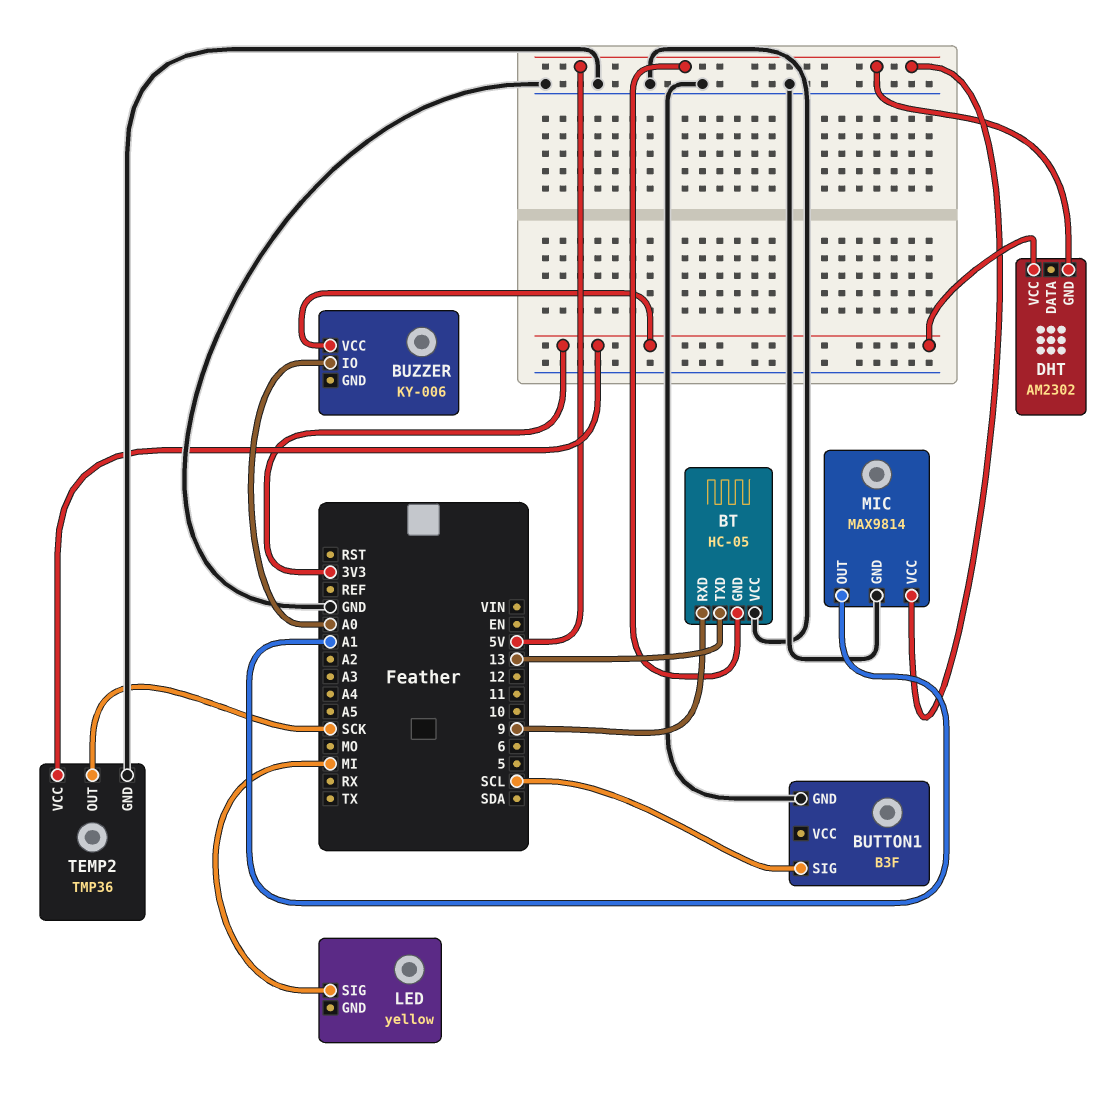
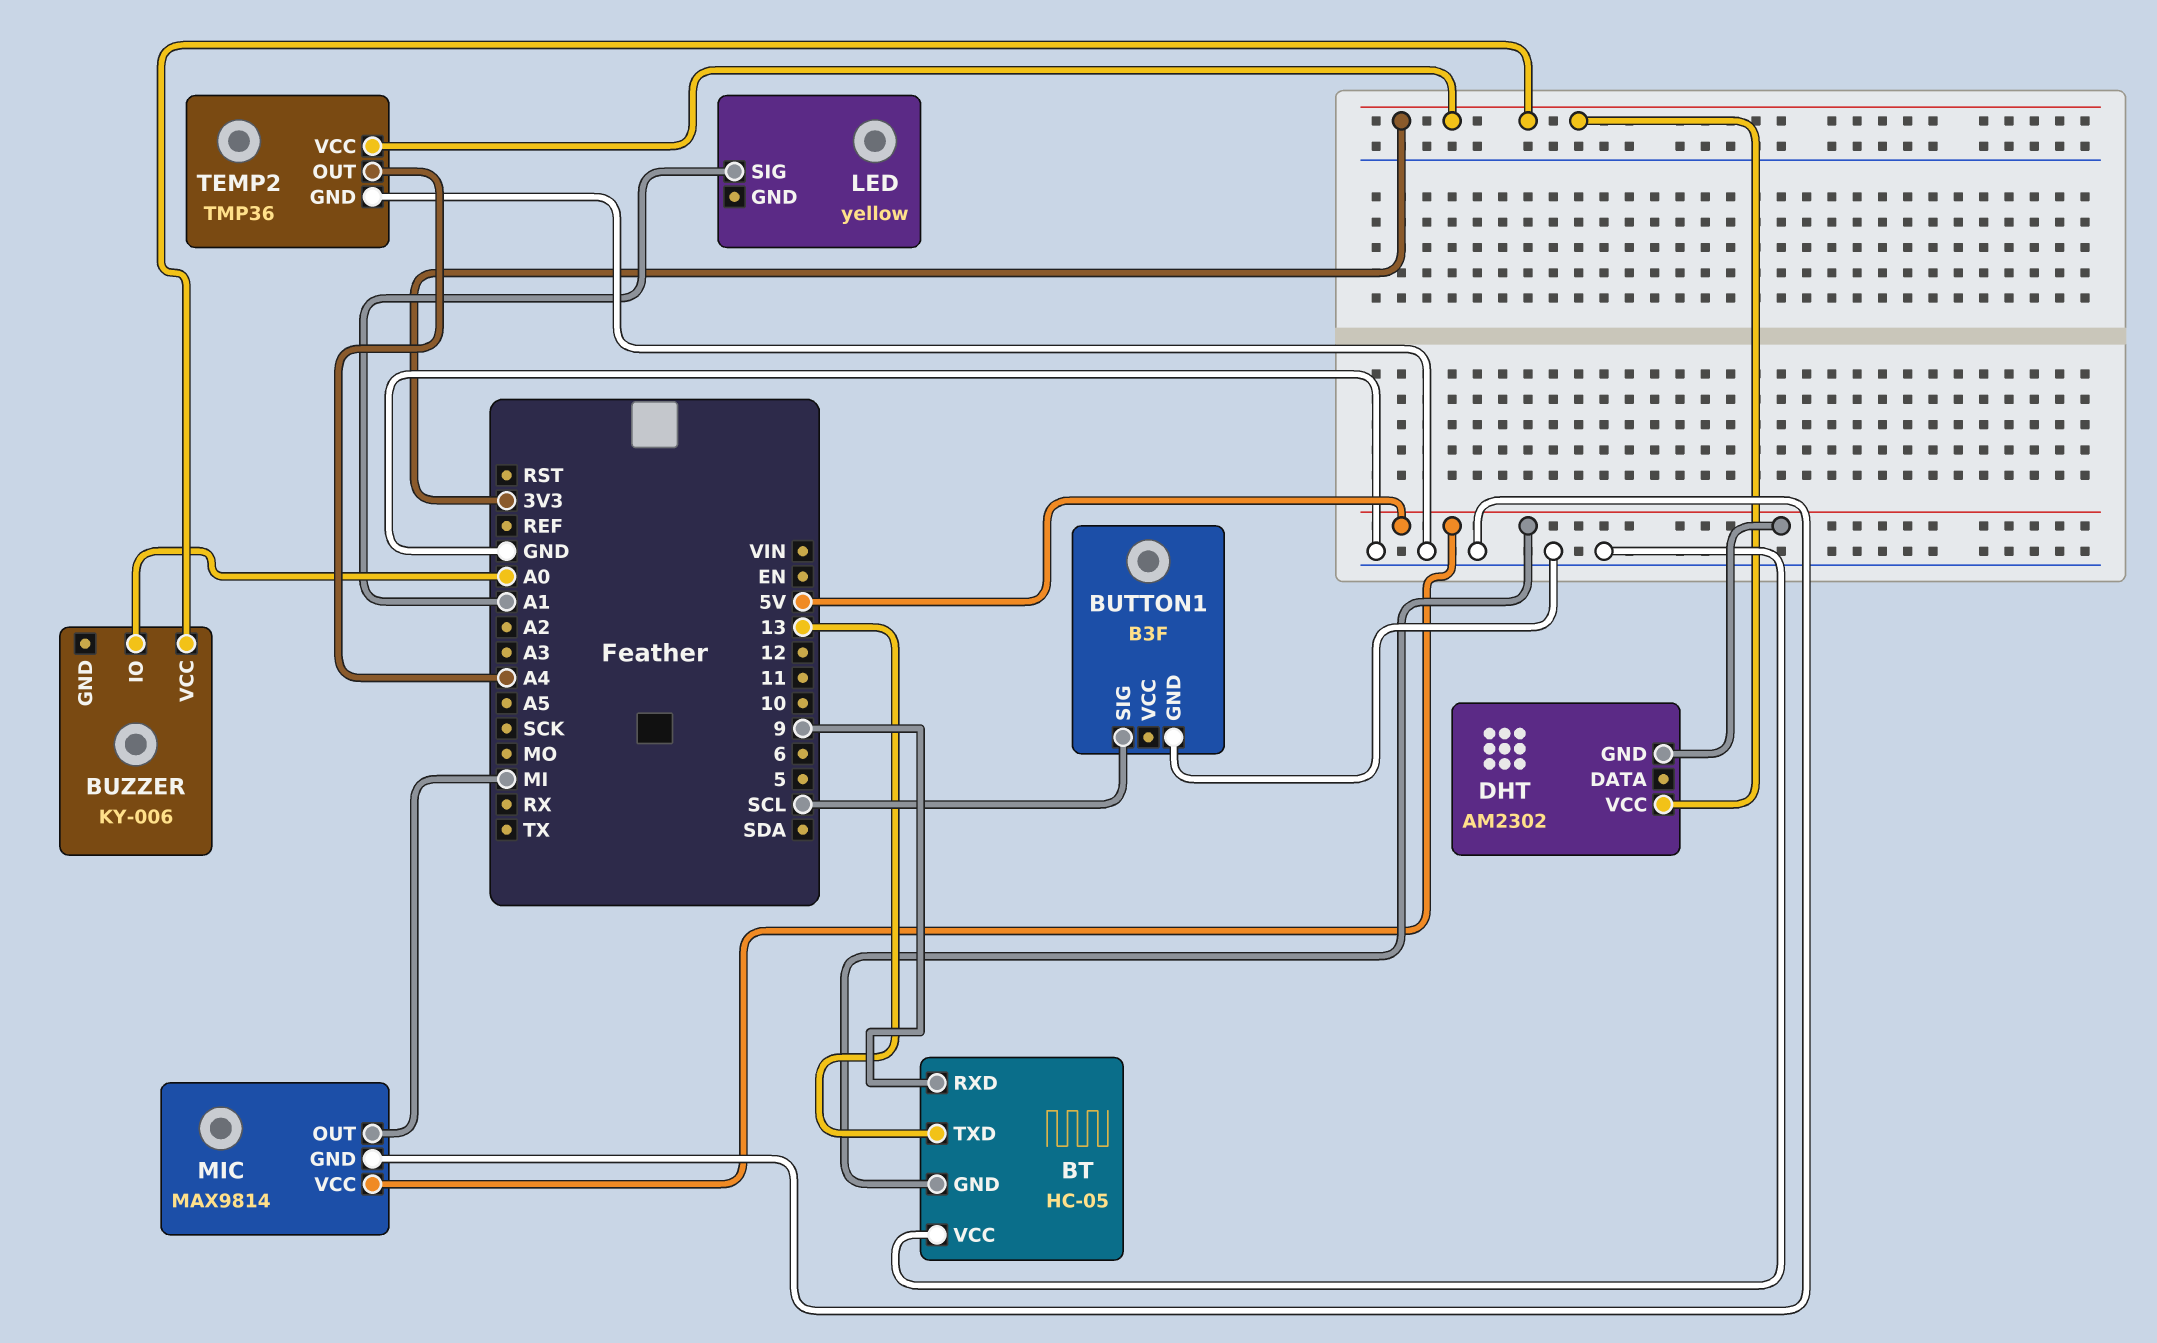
LED pin SIG: MI -> A1
MIC pin OUT: A1 -> MI
TEMP2 pin OUT: SCK -> A4

